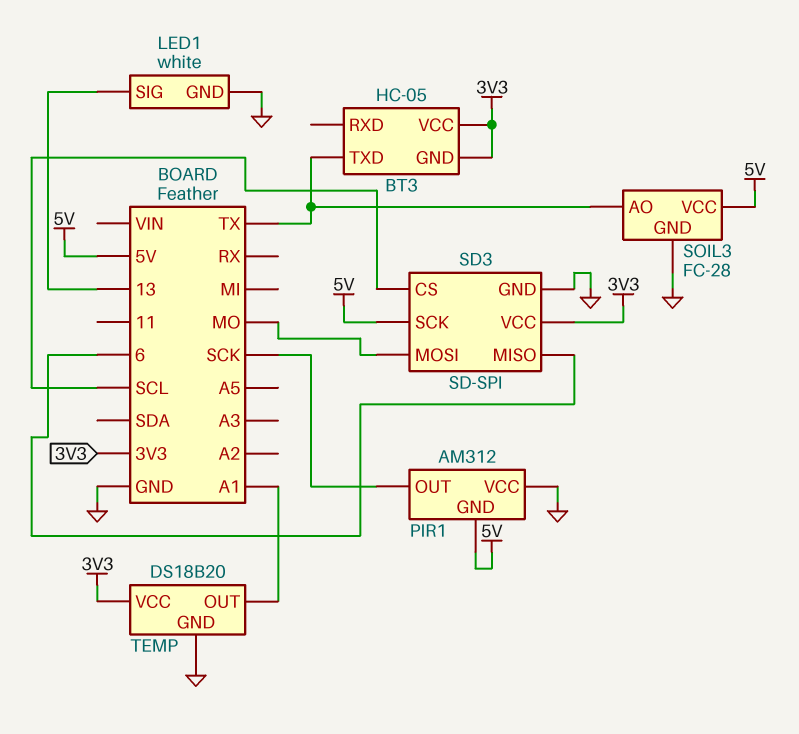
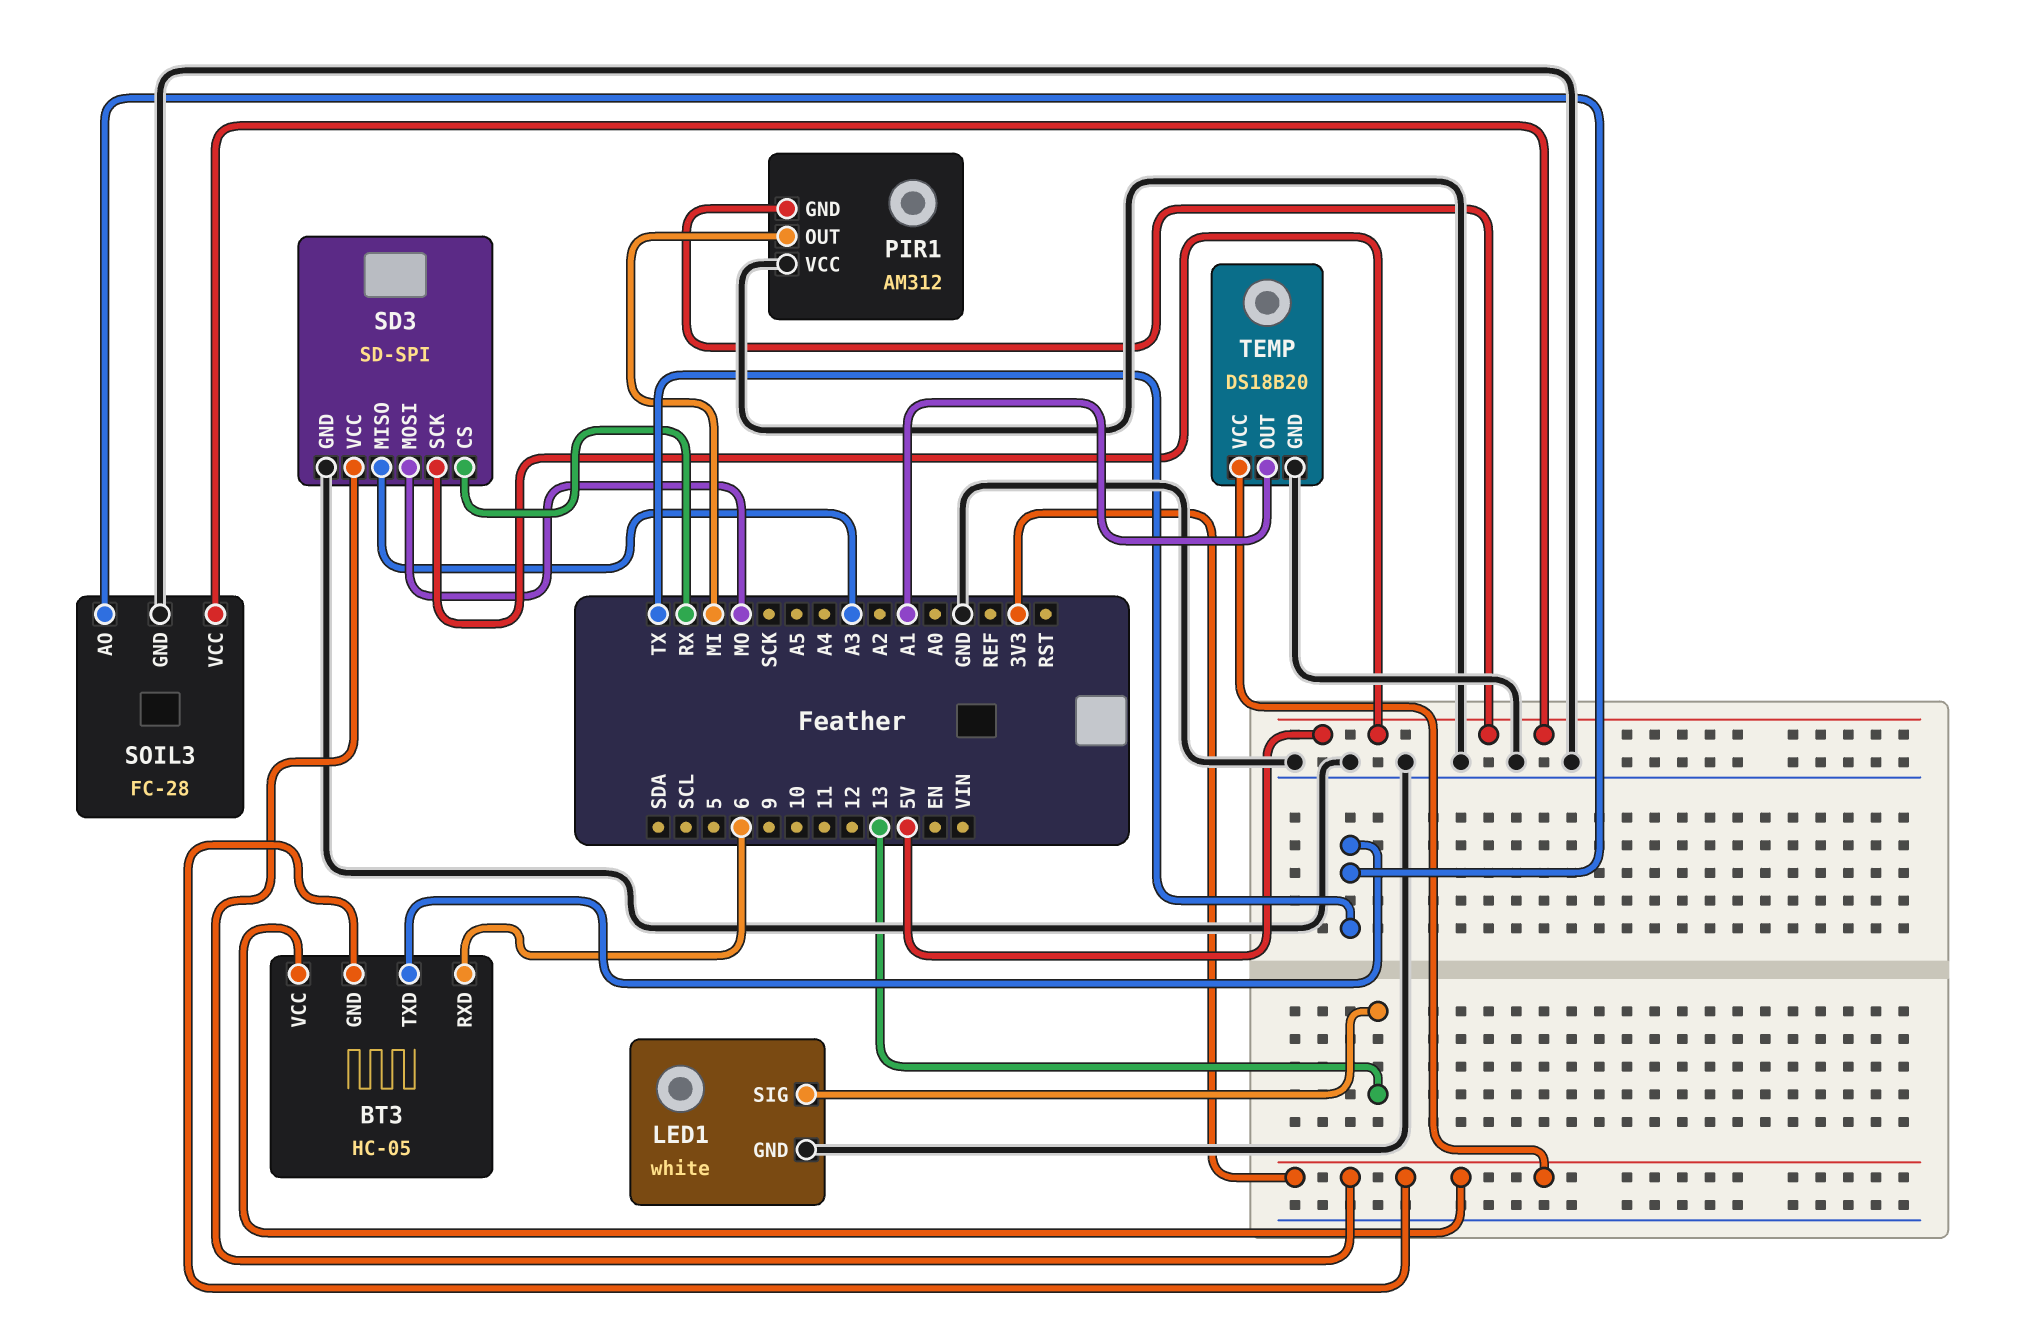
BT3 pin RXD: none -> 6
PIR1 pin OUT: SCK -> MI
SD3 pin CS: SCL -> RX
SD3 pin MISO: 6 -> A3

